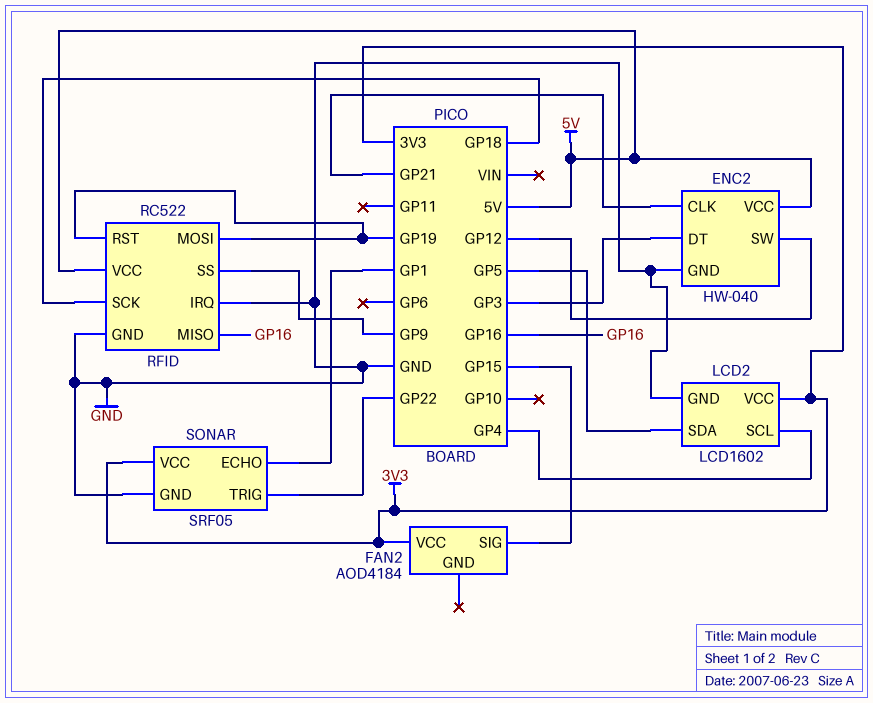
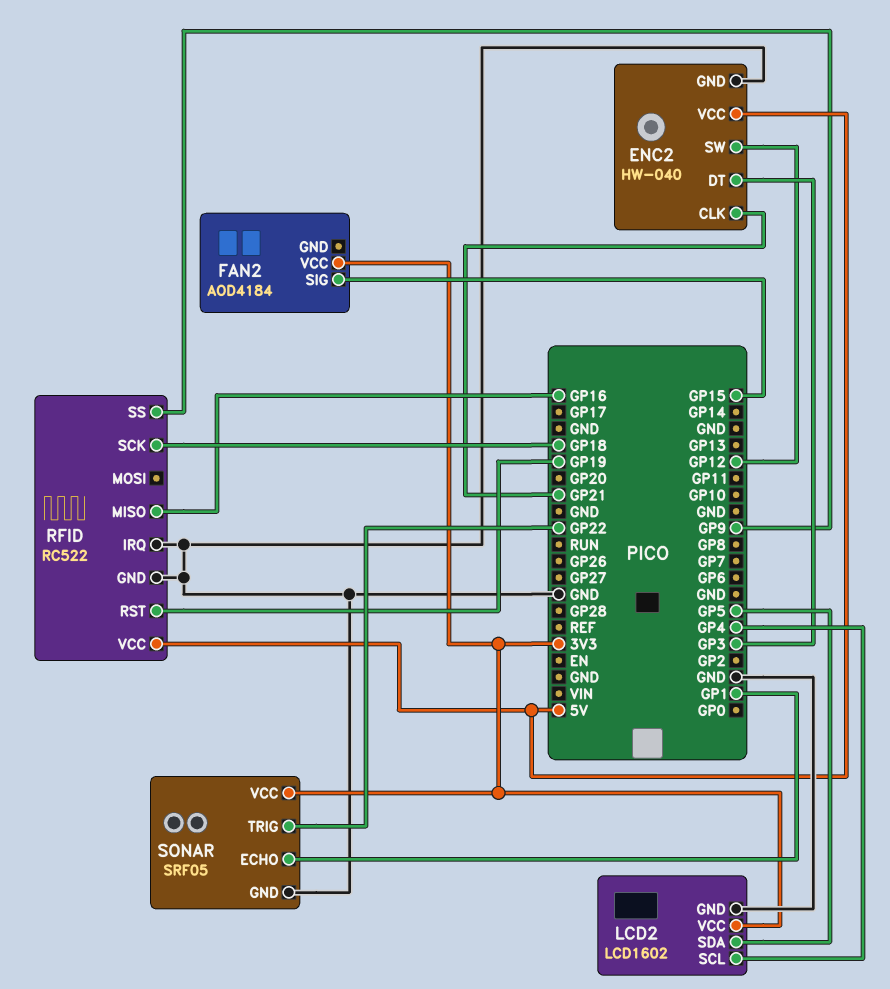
RFID pin MOSI: GP19 -> none

